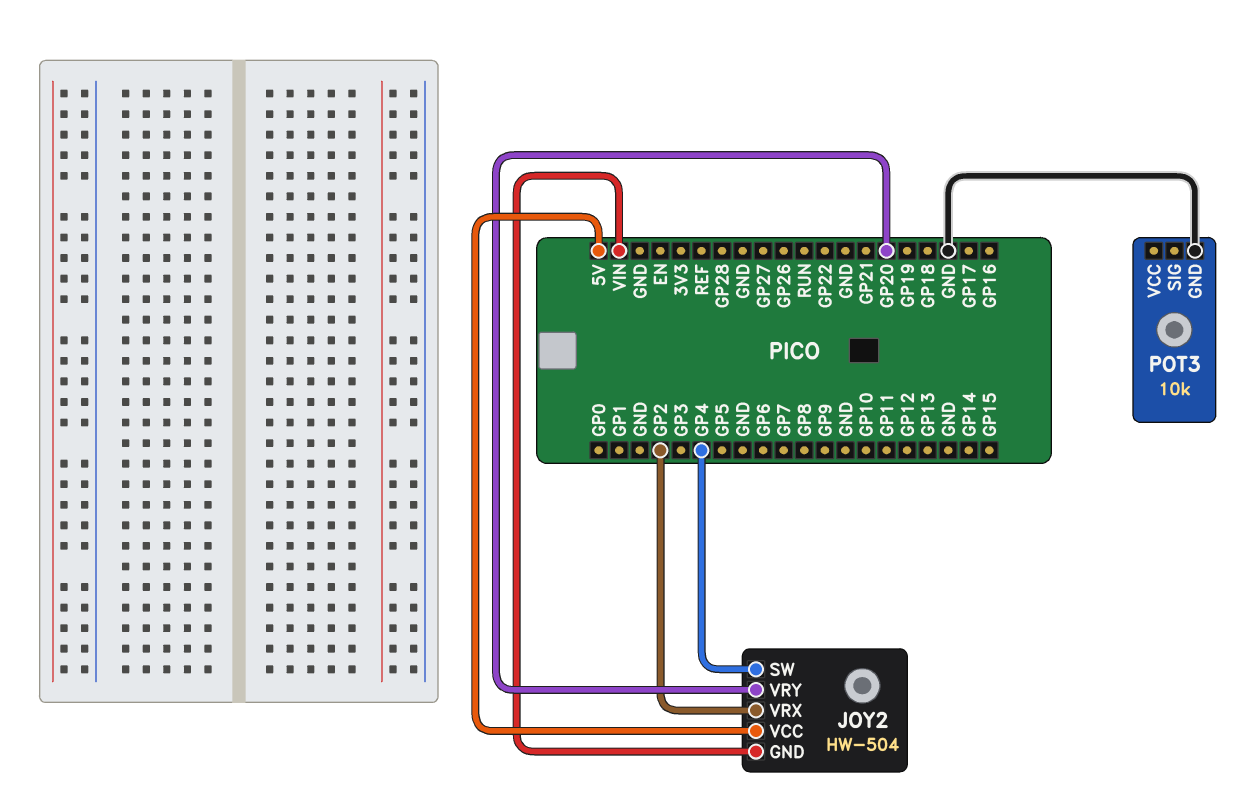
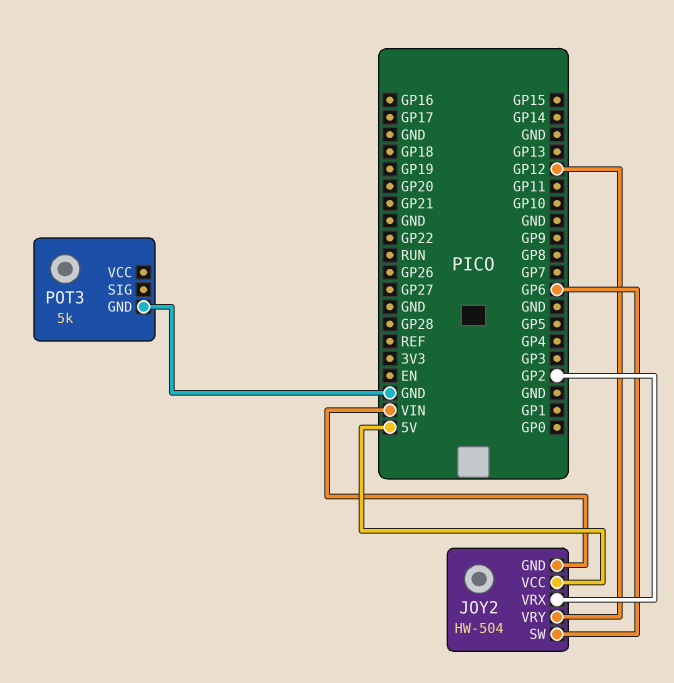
JOY2 pin SW: GP4 -> GP6
JOY2 pin VRY: GP20 -> GP12
POT3: 10k -> 5k

